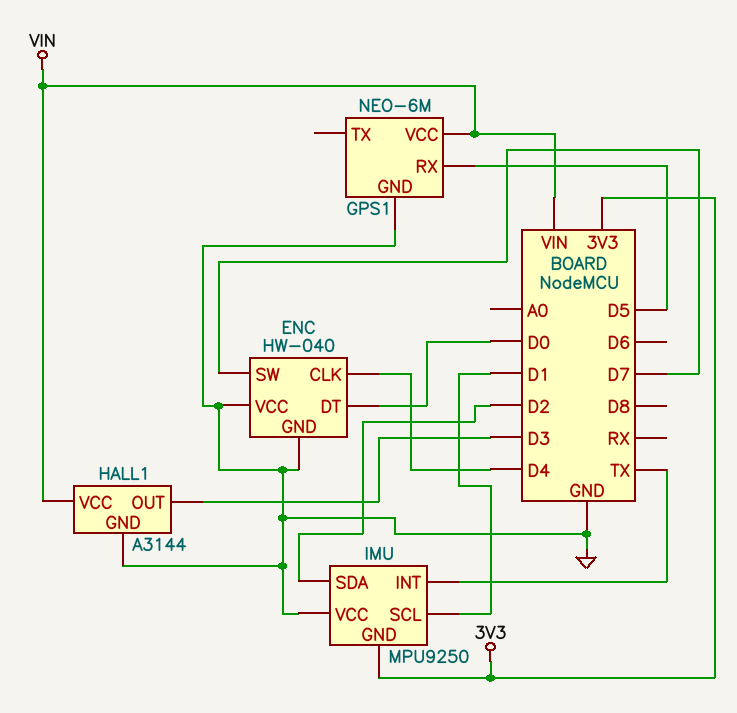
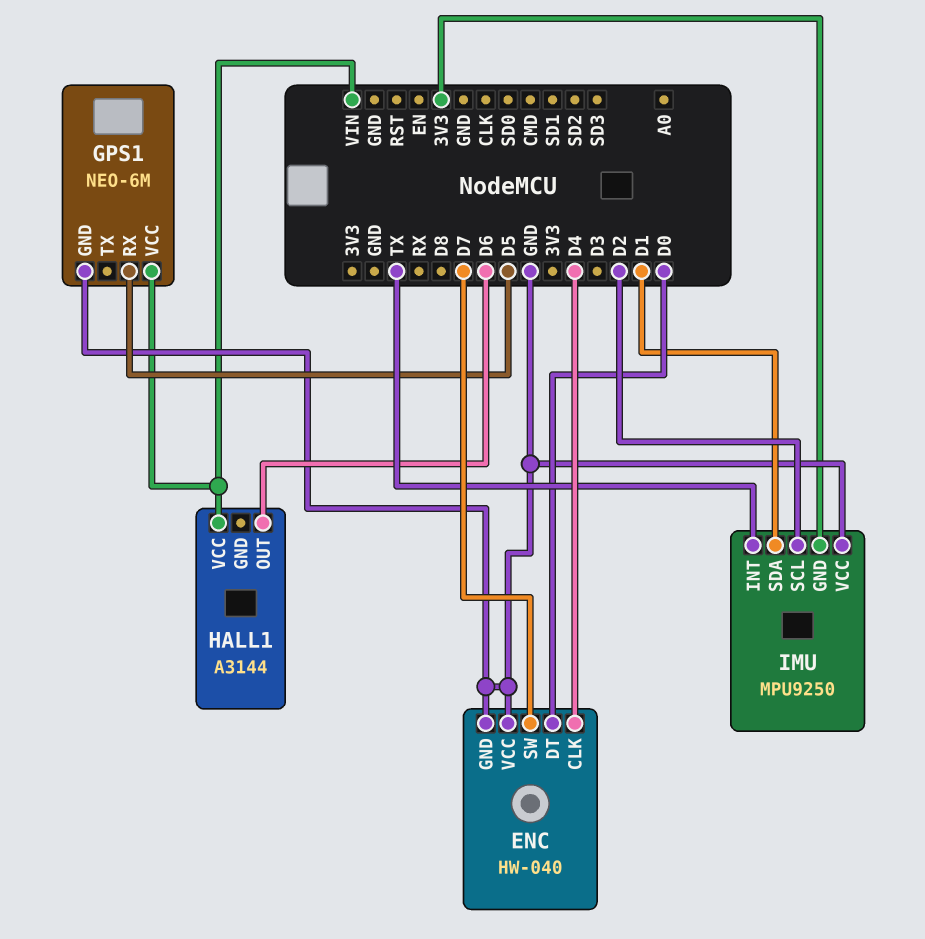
HALL1 pin GND: GND -> none
HALL1 pin OUT: D3 -> D6
IMU pin SCL: D1 -> D2
IMU pin SDA: D2 -> D1

